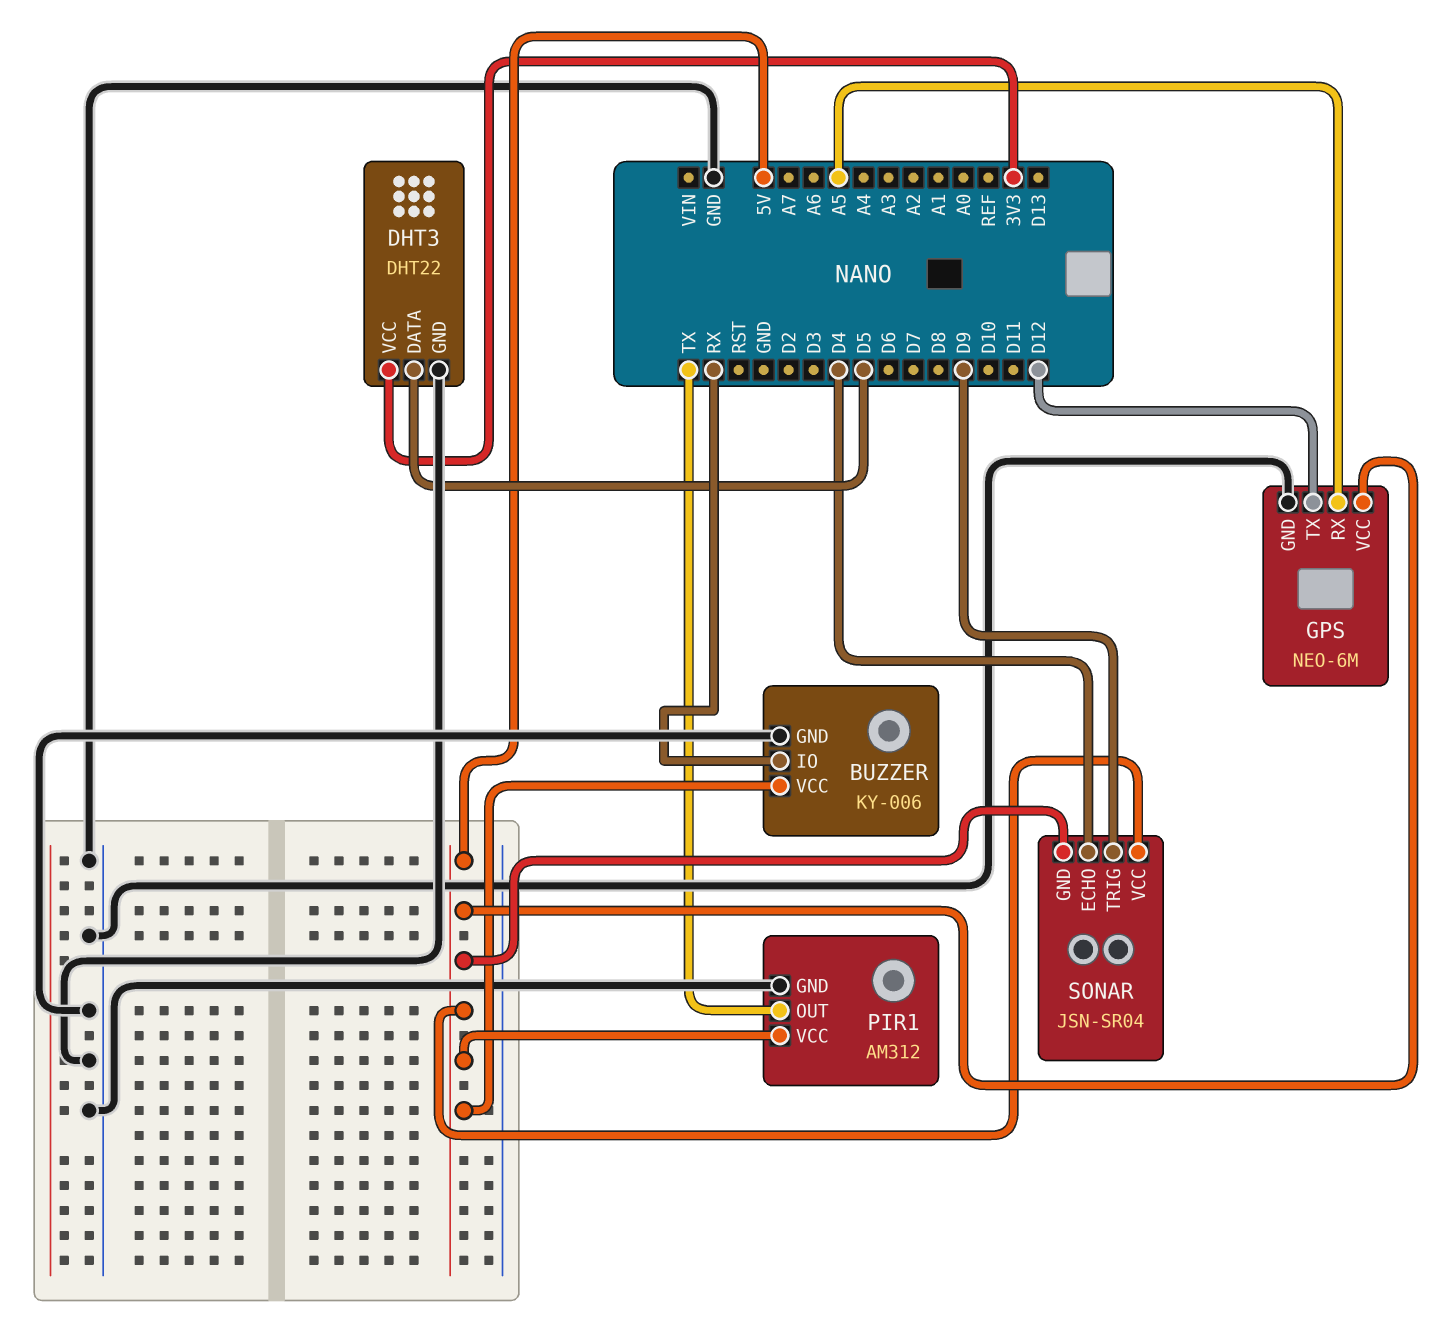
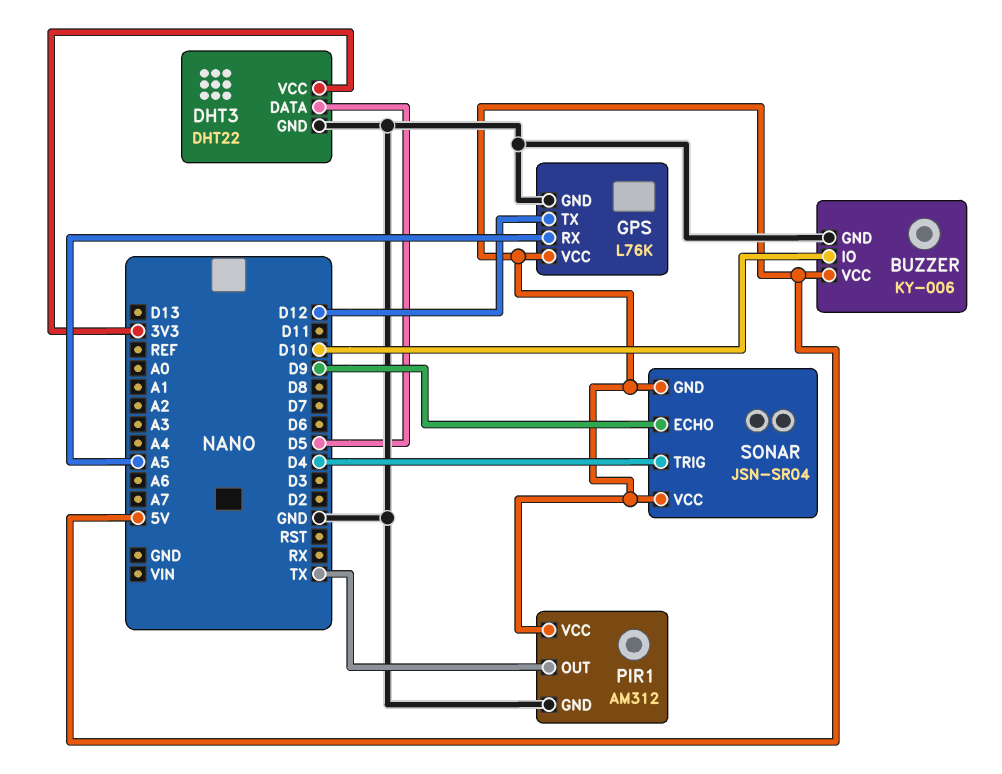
BUZZER pin IO: RX -> D10
GPS: NEO-6M -> L76K
SONAR pin ECHO: D4 -> D9
SONAR pin TRIG: D9 -> D4

